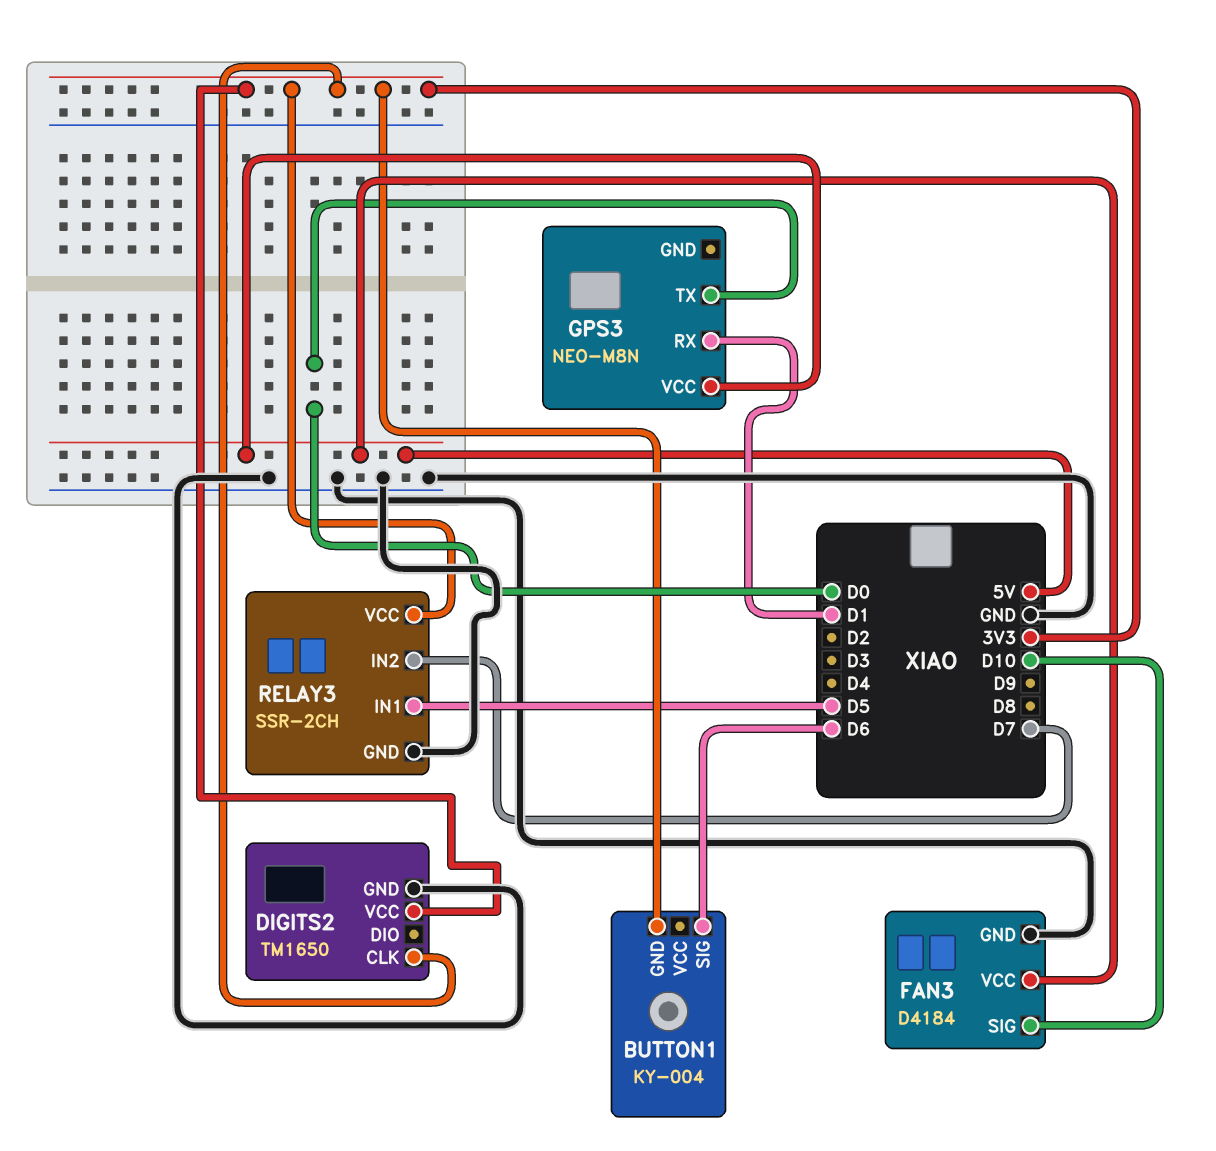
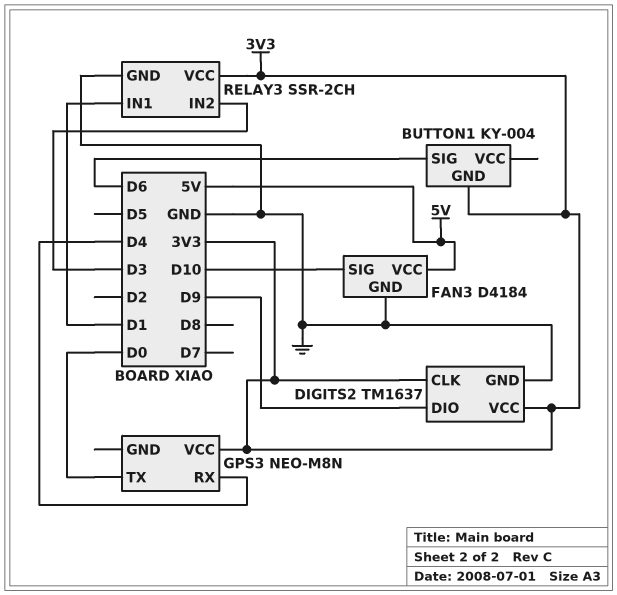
DIGITS2: TM1650 -> TM1637
DIGITS2 pin DIO: none -> D9
GPS3 pin RX: D1 -> D4
GPS3 pin VCC: 5V -> 3V3
RELAY3 pin IN1: D5 -> D1
RELAY3 pin IN2: D7 -> D3

